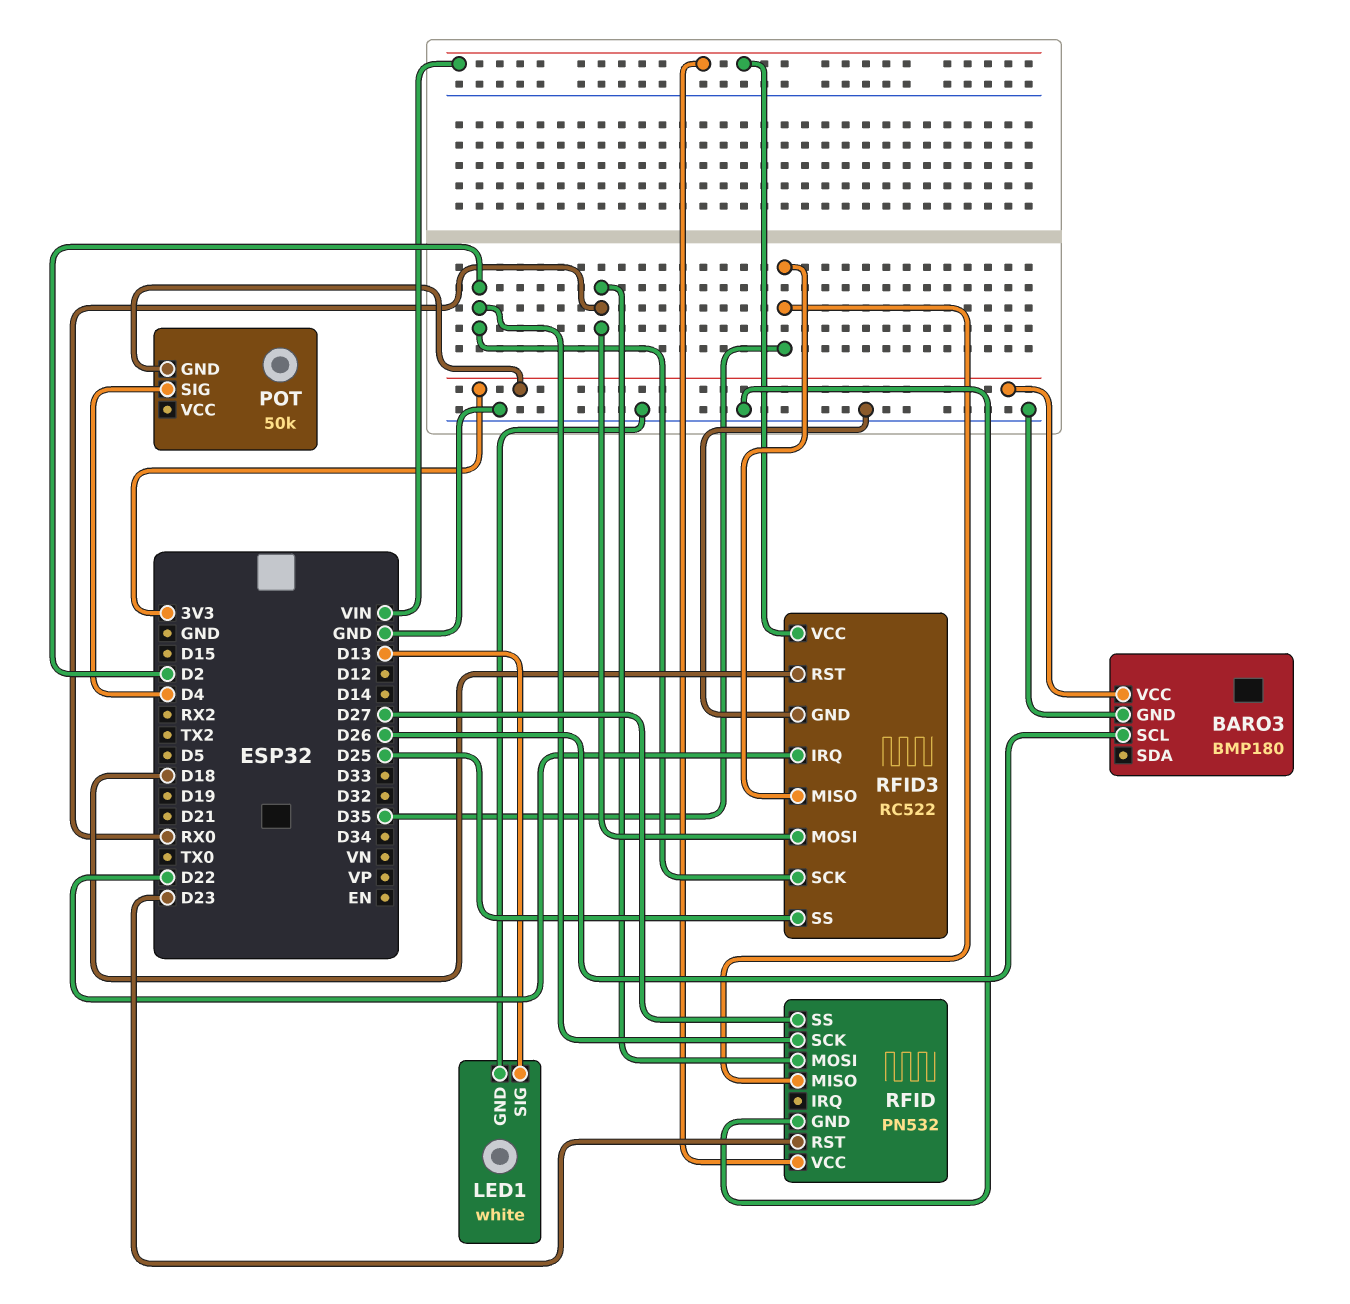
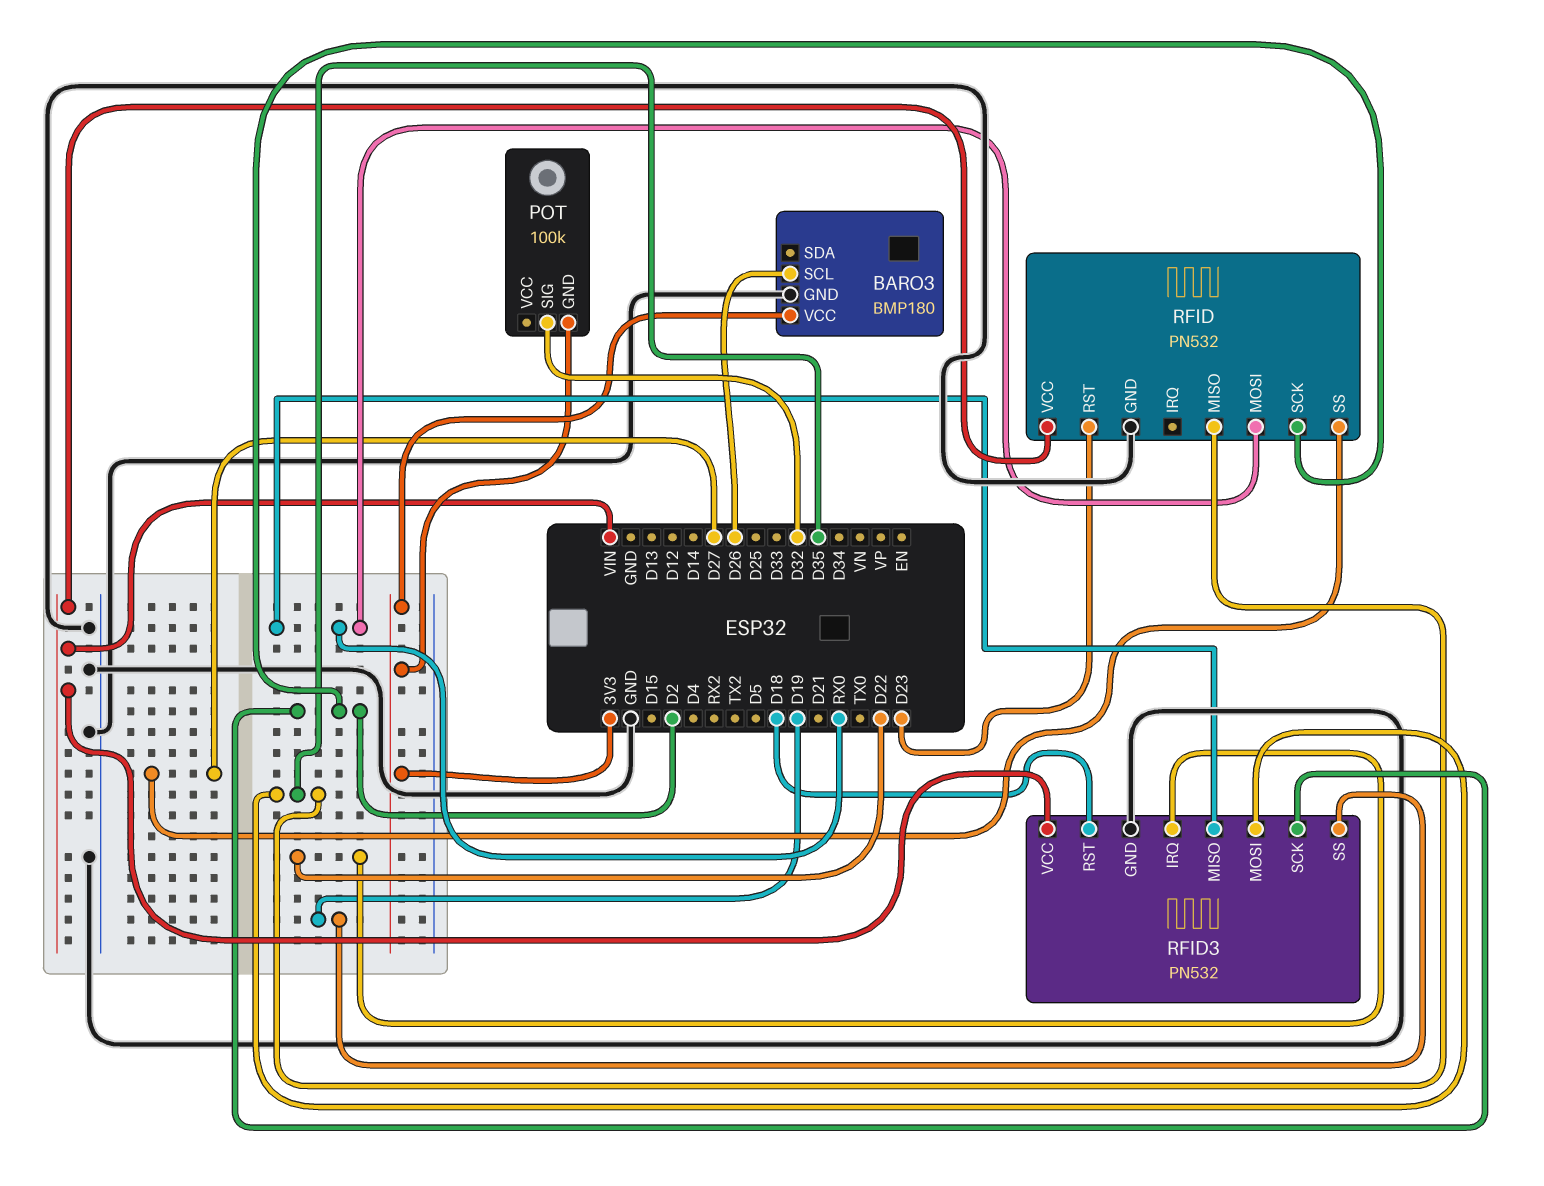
LED1: white -> none
LED1 pin GND: GND -> none
LED1 pin SIG: D13 -> none
POT: 50k -> 100k
POT pin SIG: D4 -> D32
RFID3: RC522 -> PN532
RFID3 pin MISO: D35 -> RX0
RFID3 pin MOSI: RX0 -> D35
RFID3 pin SS: D25 -> D19

